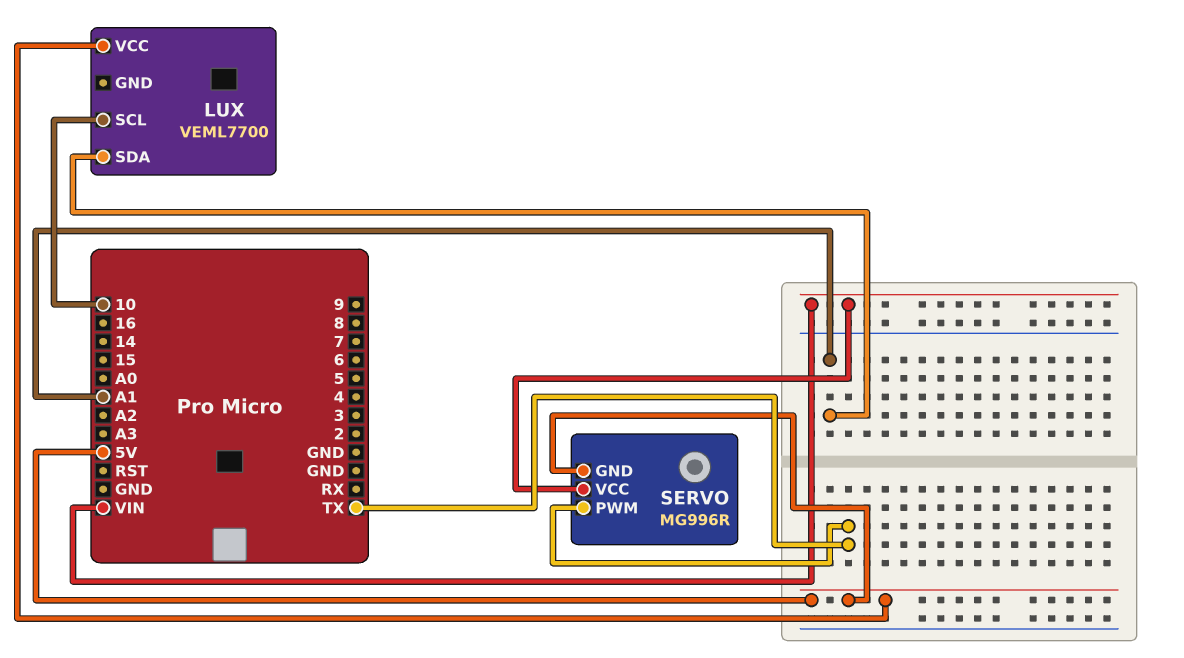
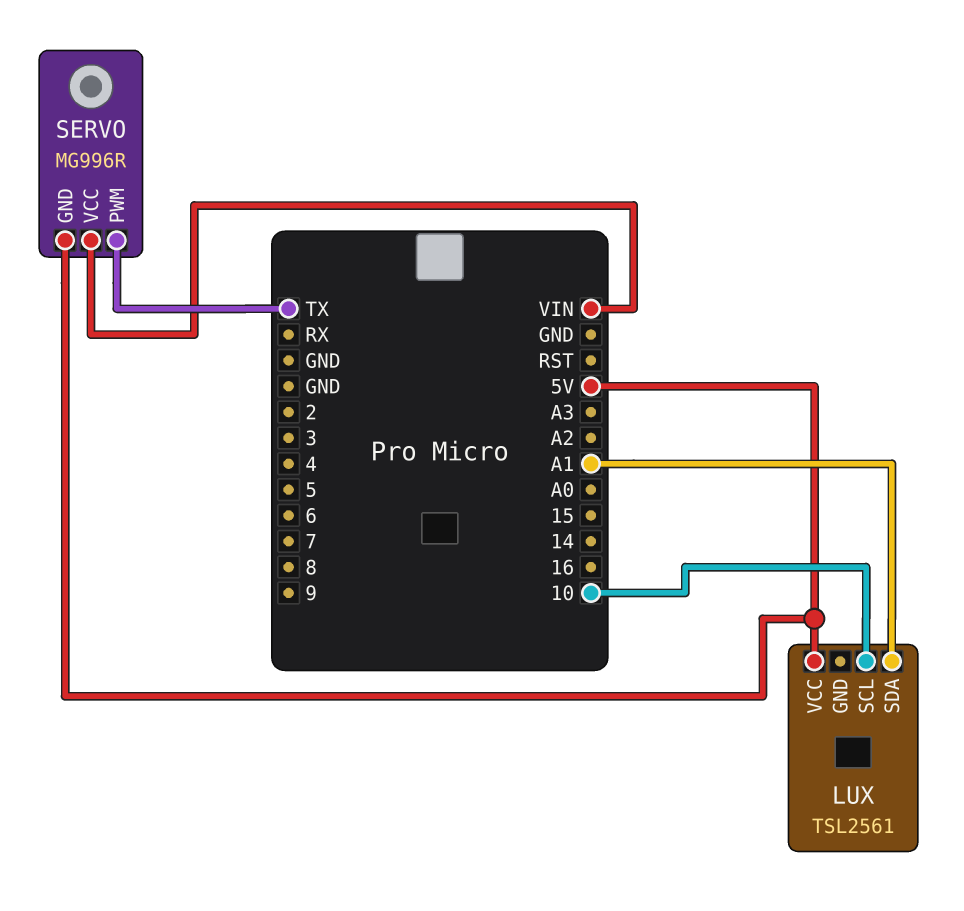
LUX: VEML7700 -> TSL2561

